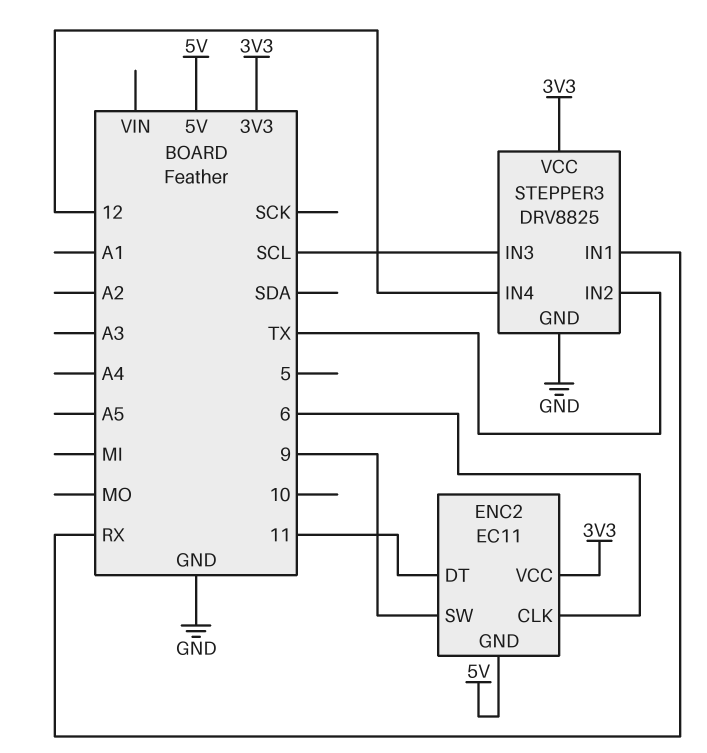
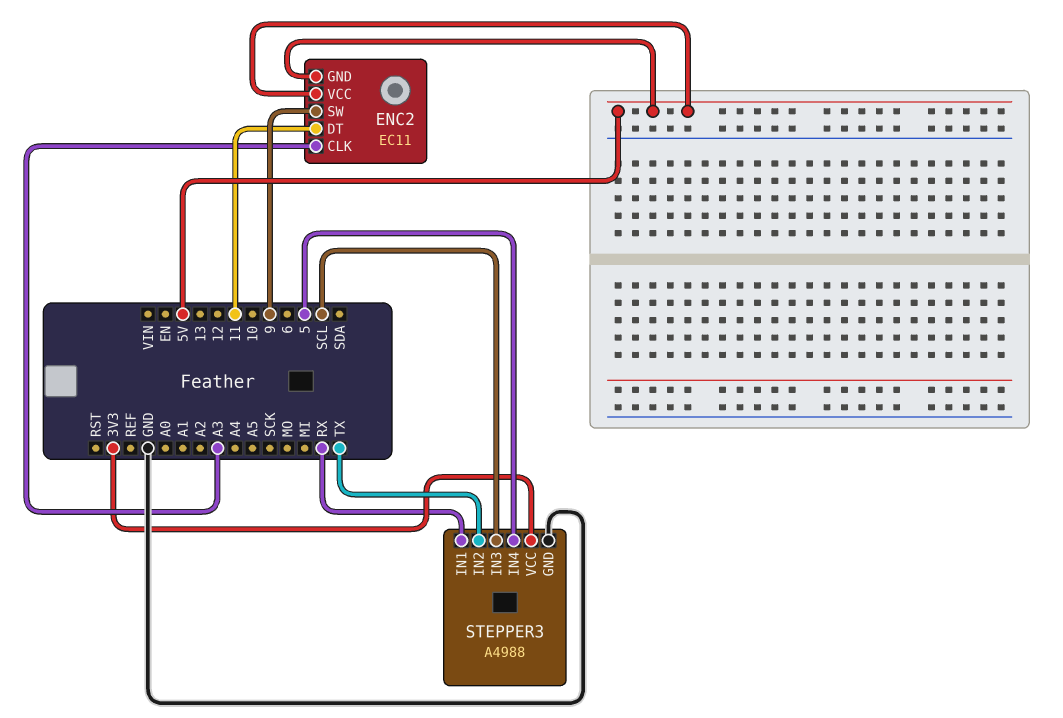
ENC2 pin CLK: 6 -> A3
ENC2 pin VCC: 3V3 -> 5V
STEPPER3: DRV8825 -> A4988
STEPPER3 pin IN4: 12 -> 5

